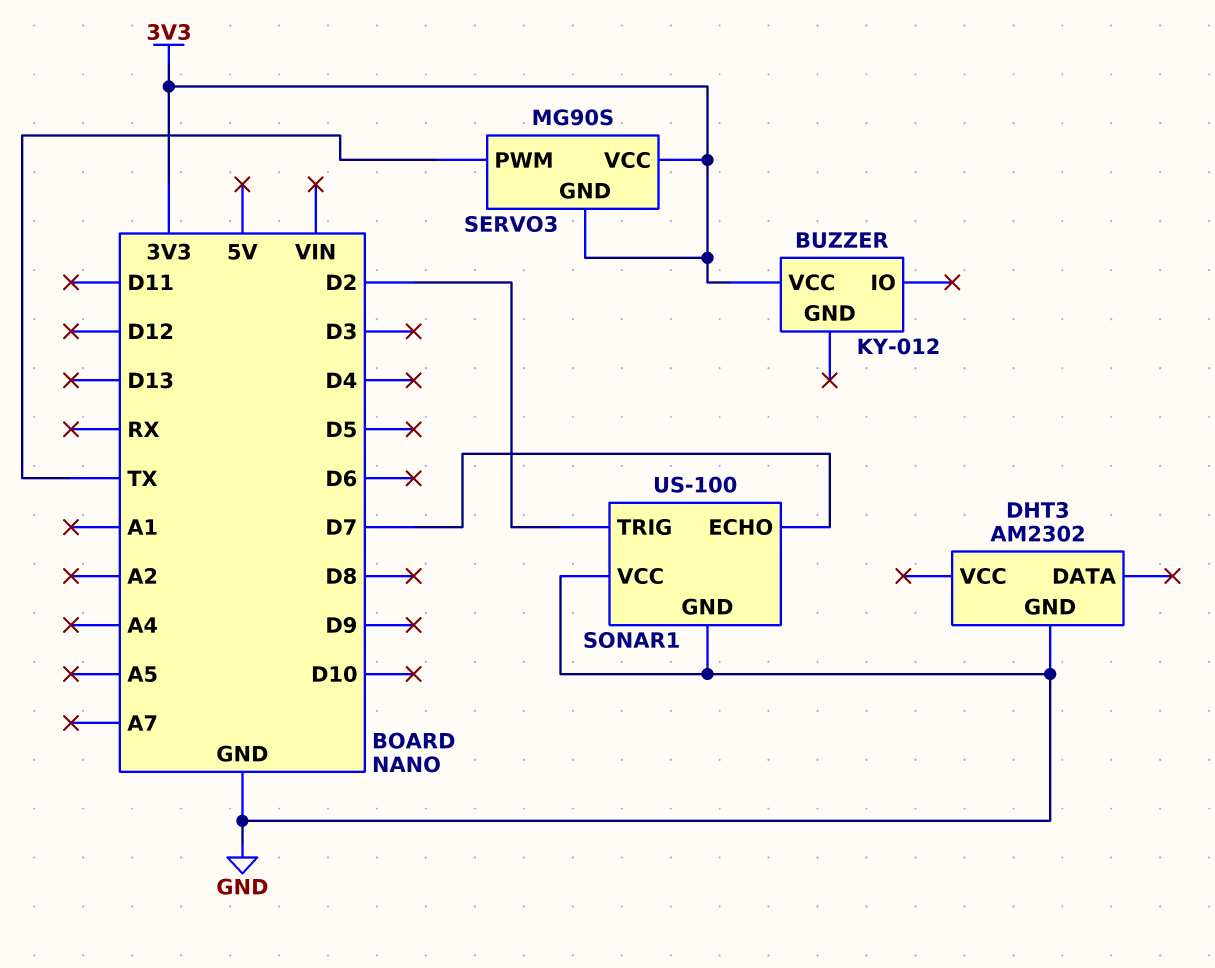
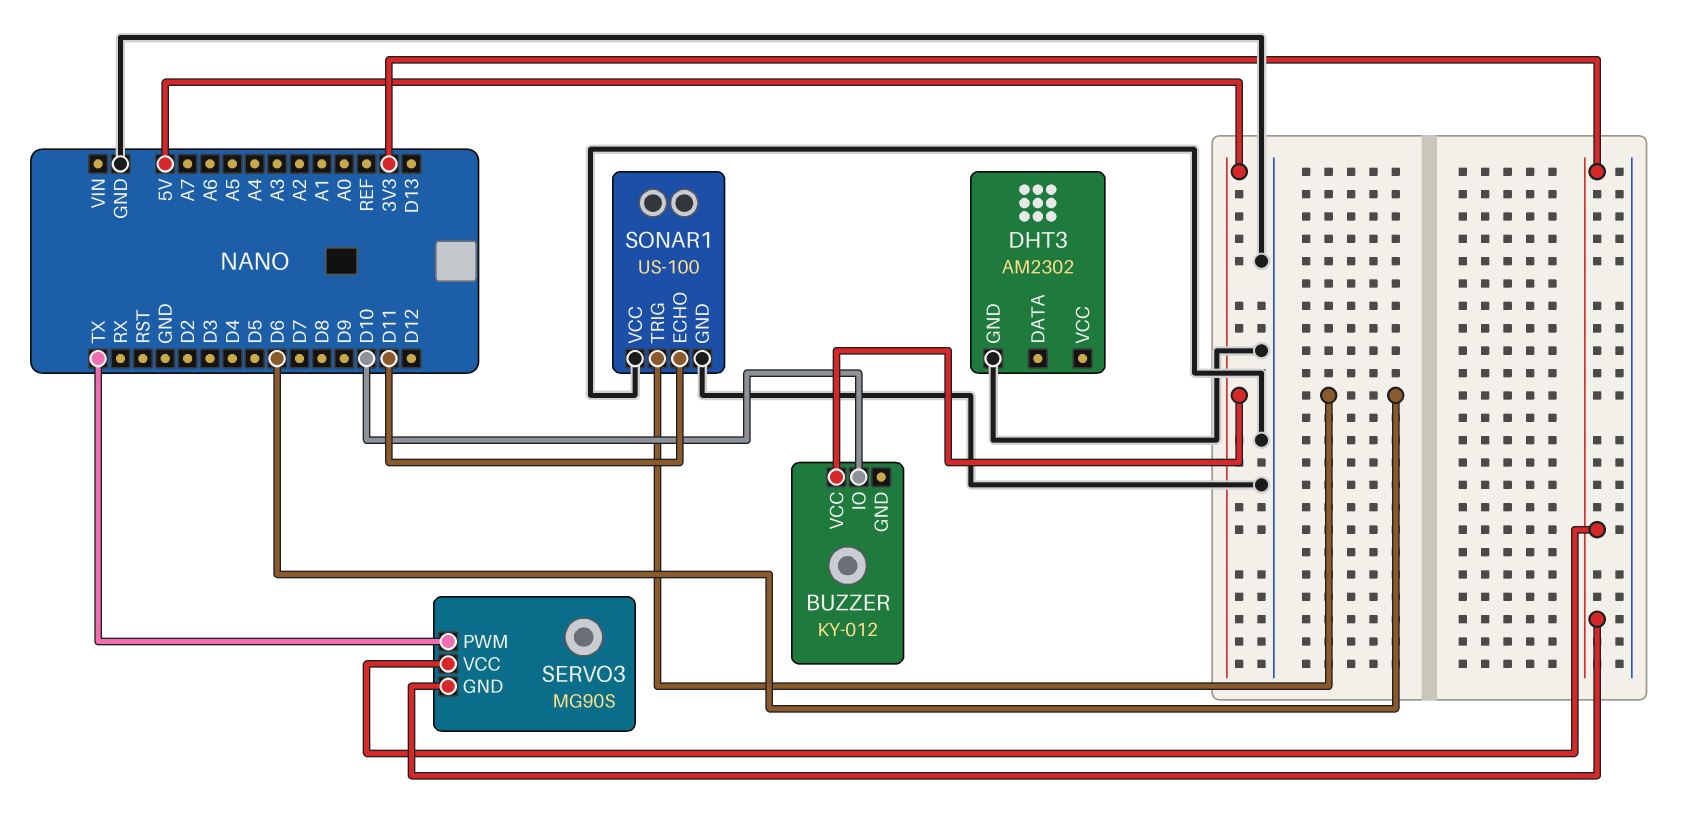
BUZZER pin IO: none -> D10
BUZZER pin VCC: 3V3 -> 5V
SONAR1 pin ECHO: D7 -> D11
SONAR1 pin TRIG: D2 -> D6

